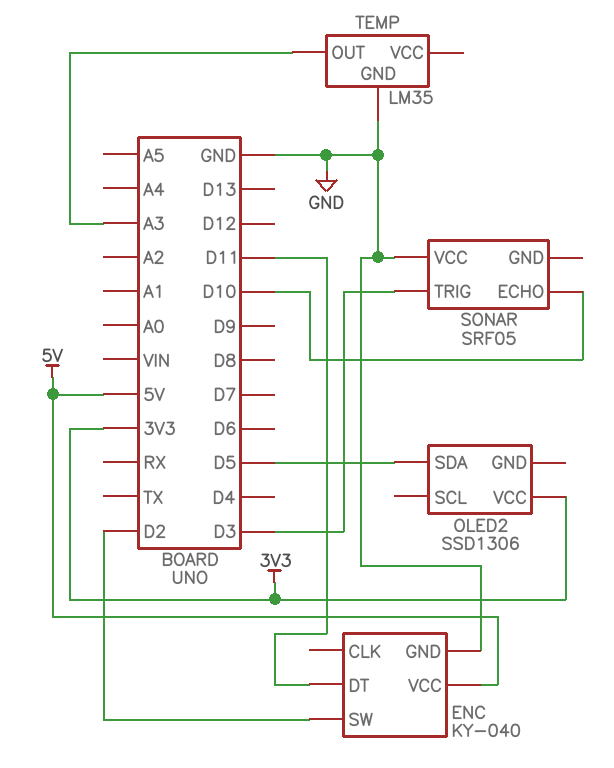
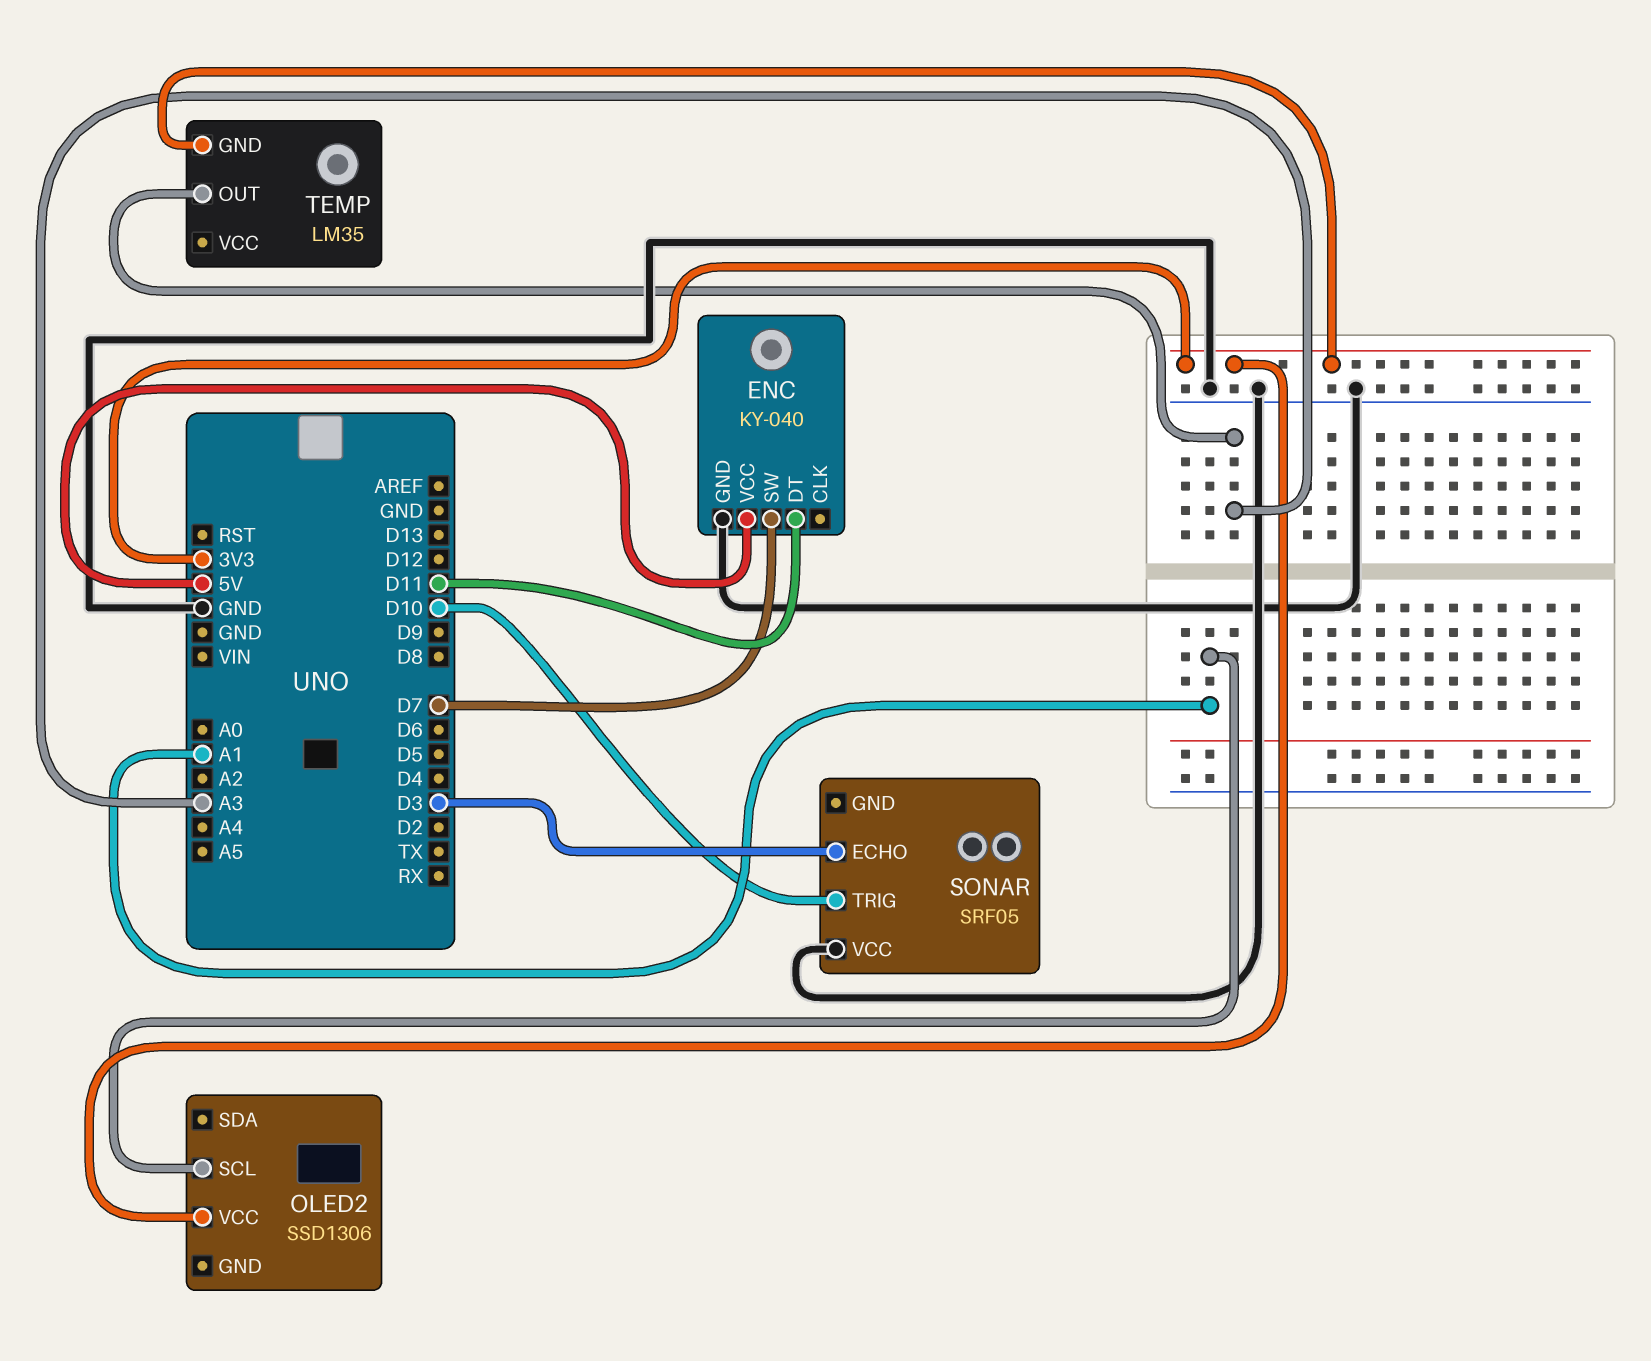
ENC pin SW: D2 -> D7
OLED2 pin SCL: none -> A1
OLED2 pin SDA: D5 -> none
SONAR pin ECHO: D10 -> D3
SONAR pin TRIG: D3 -> D10
TEMP pin GND: GND -> 3V3

